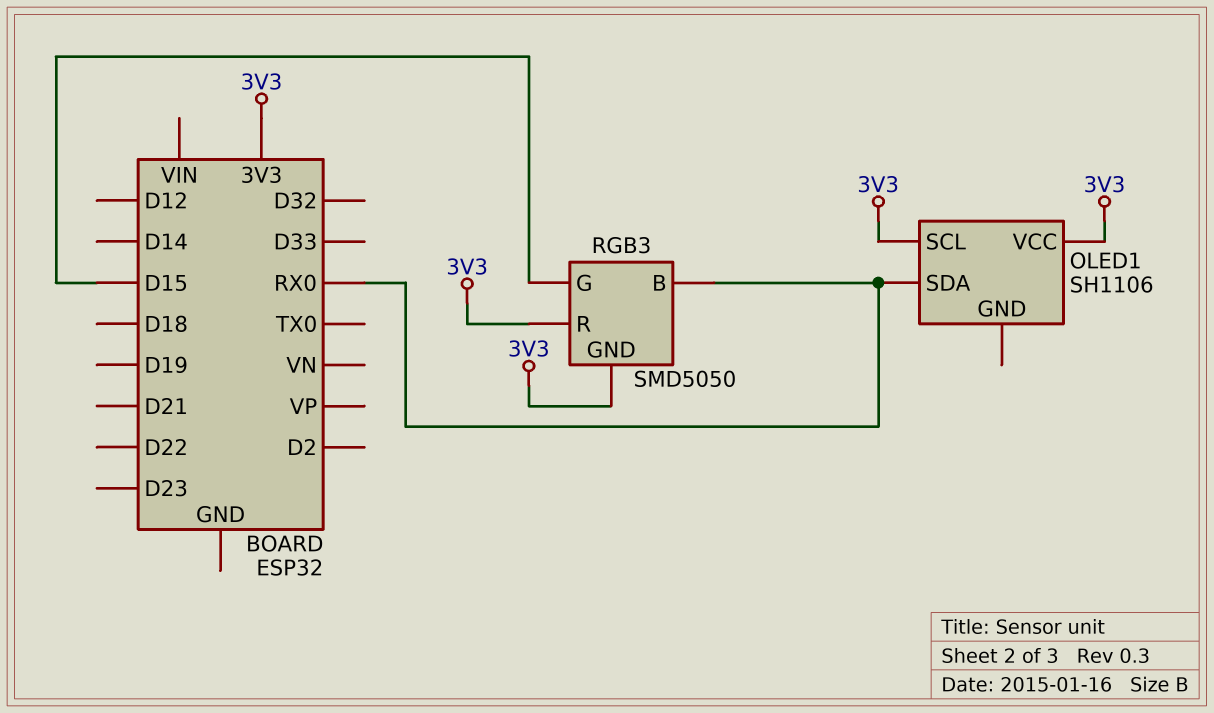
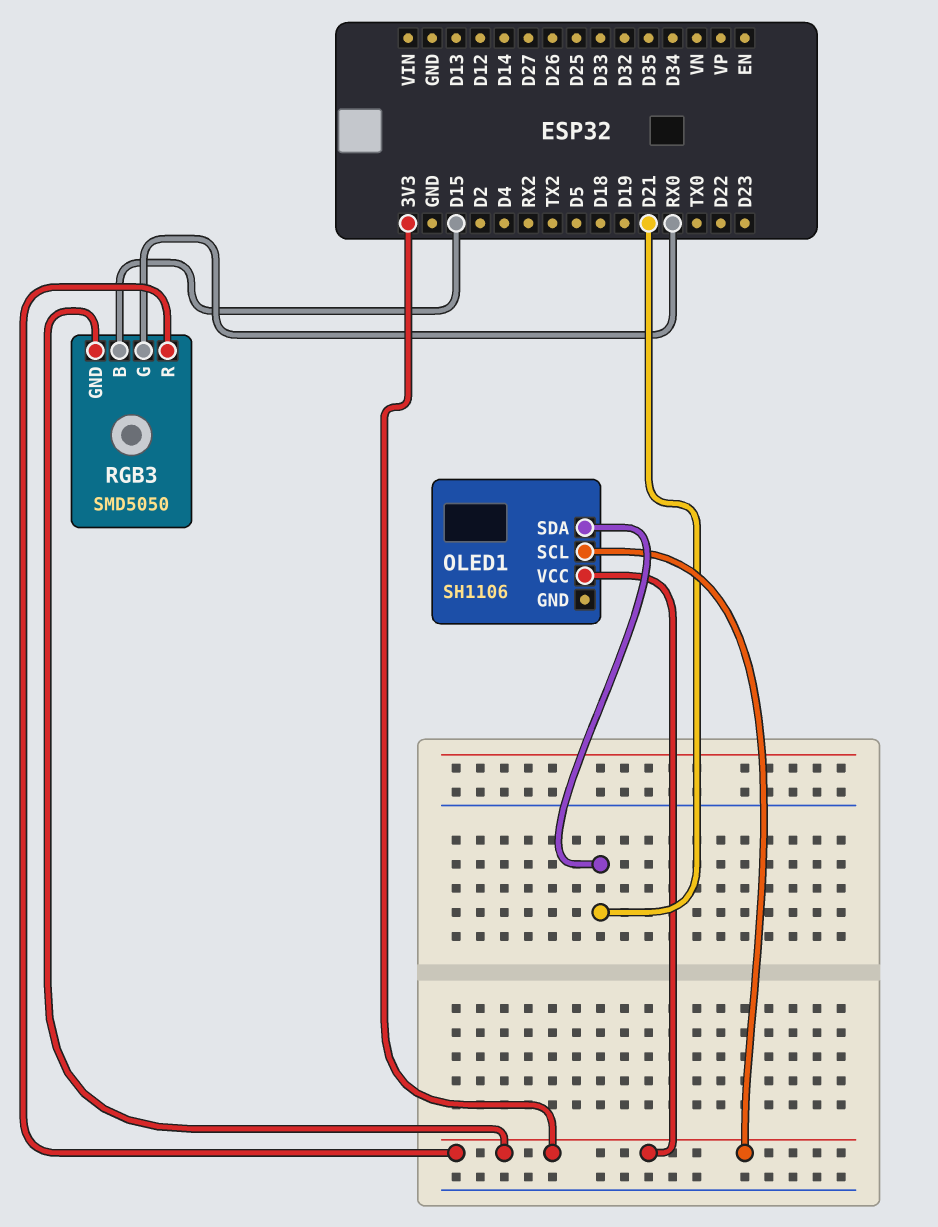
OLED1 pin SDA: RX0 -> D21
RGB3 pin B: RX0 -> D15
RGB3 pin G: D15 -> RX0

